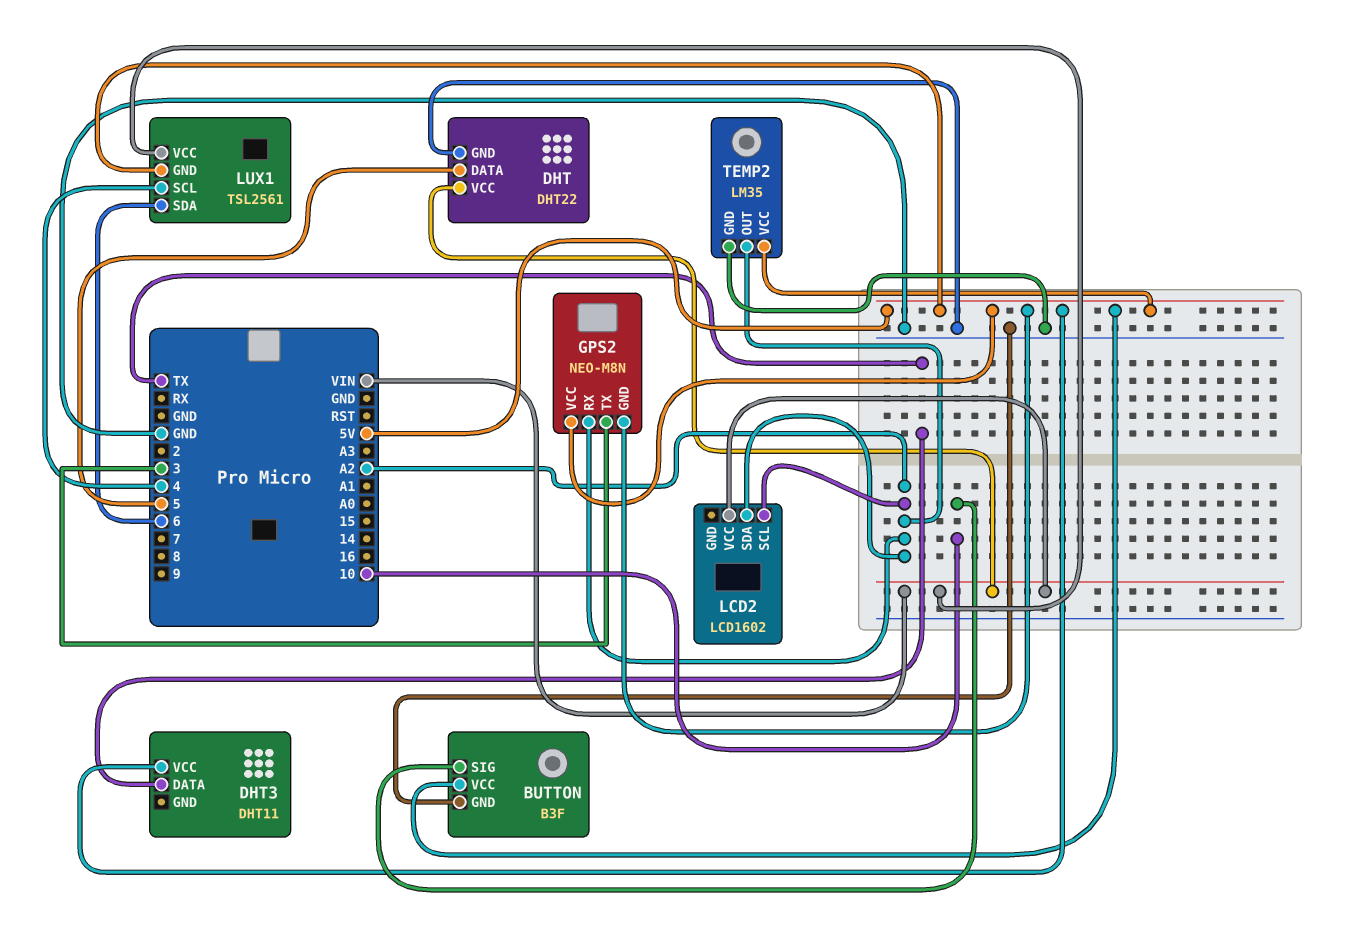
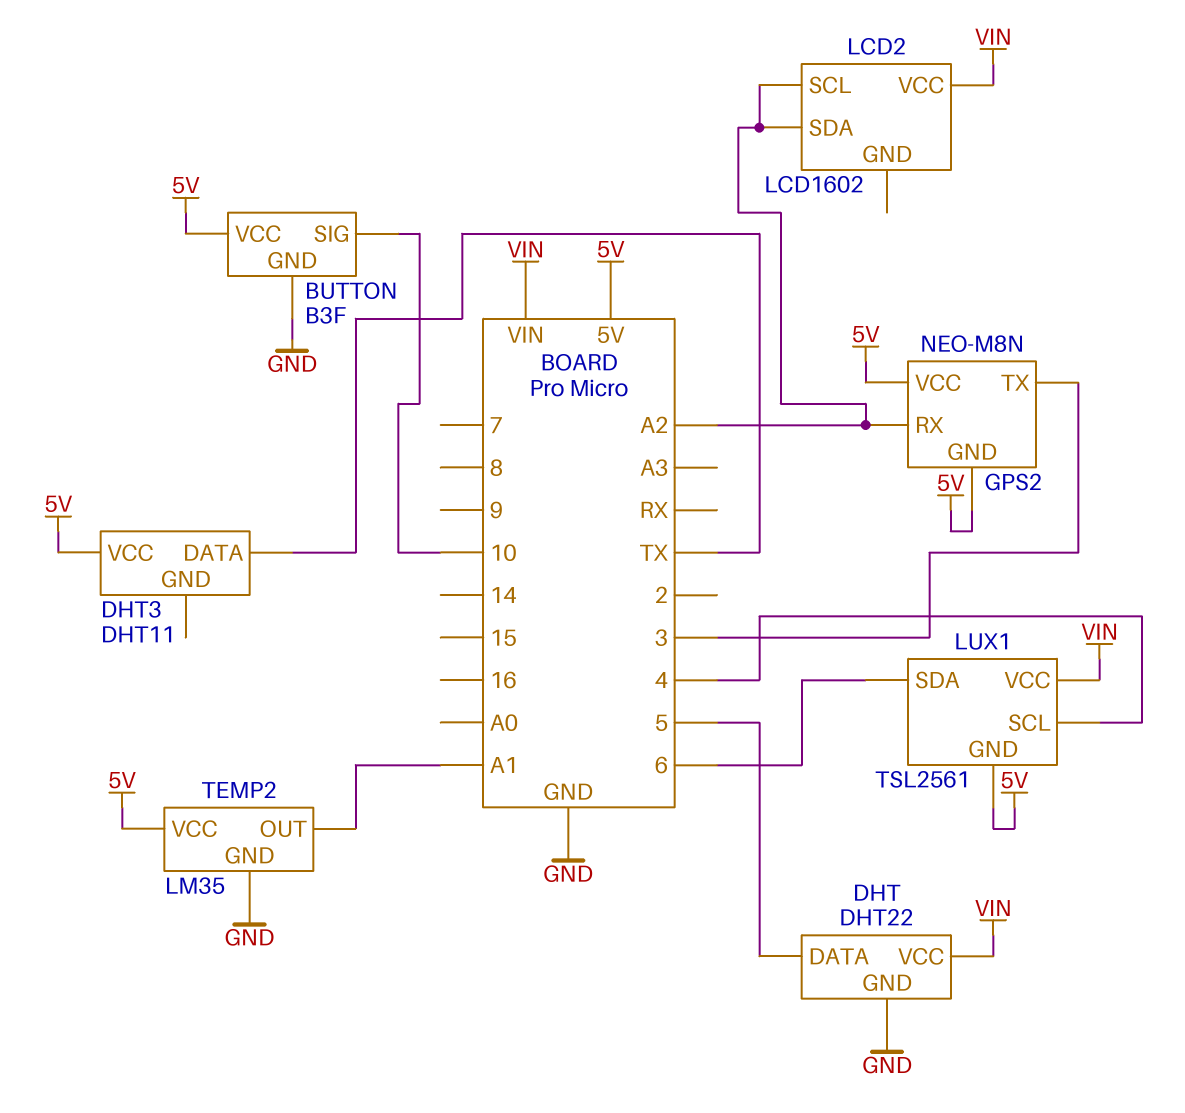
TEMP2 pin OUT: A2 -> A1

